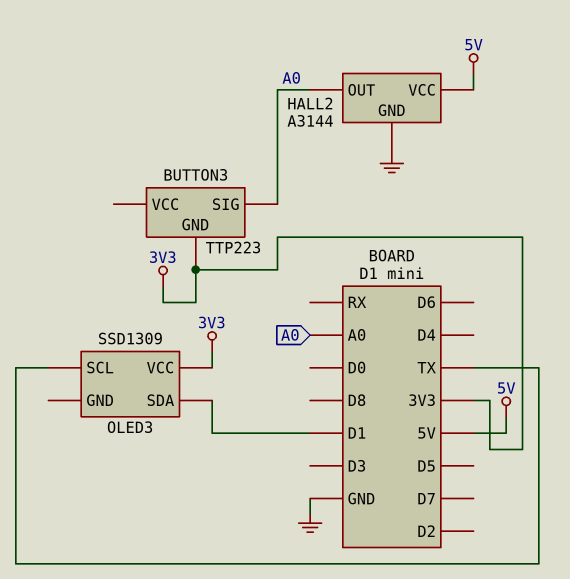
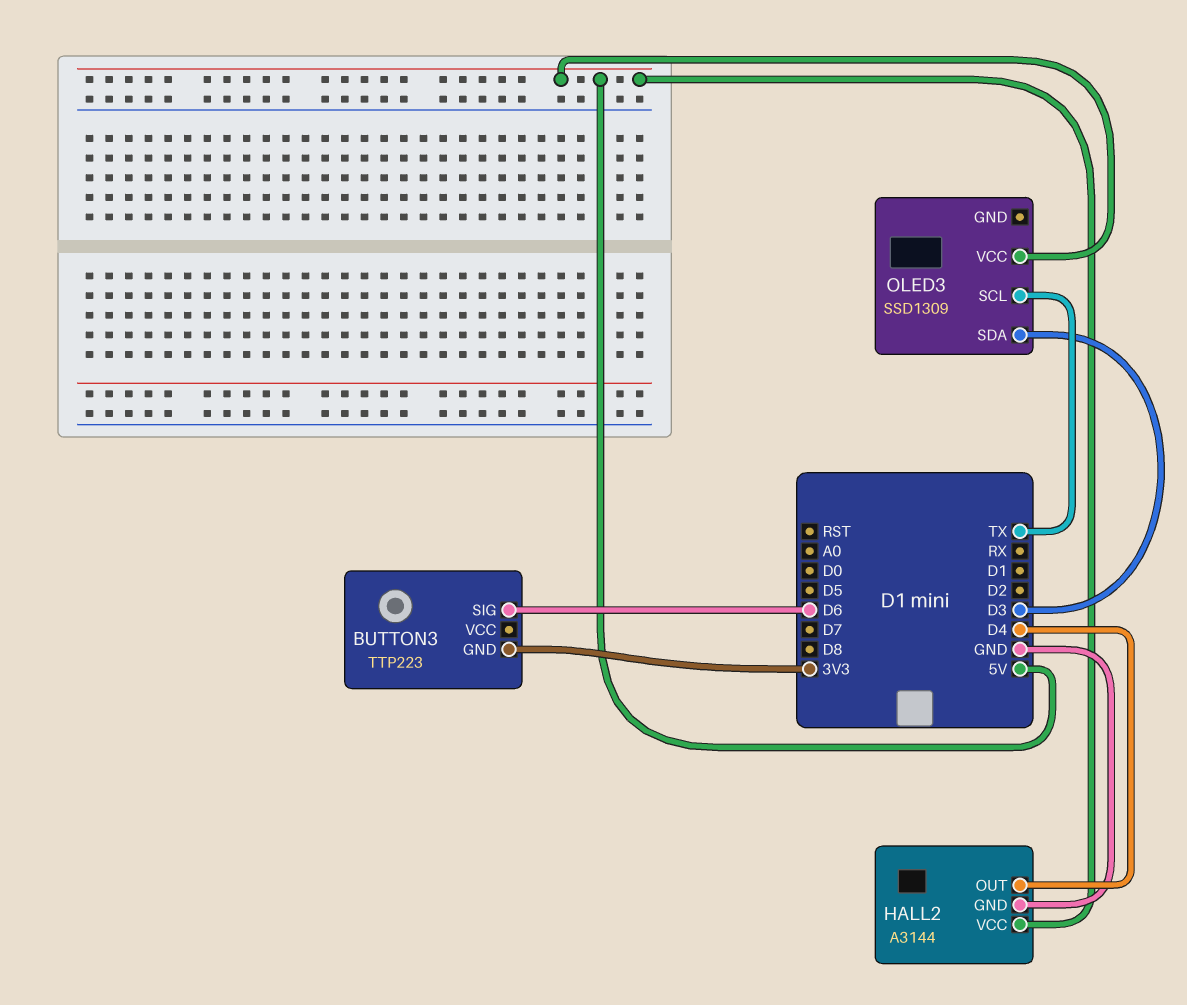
BUTTON3 pin SIG: A0 -> D6
HALL2 pin OUT: A0 -> D4
OLED3 pin SDA: D1 -> D3
OLED3 pin VCC: 3V3 -> 5V

